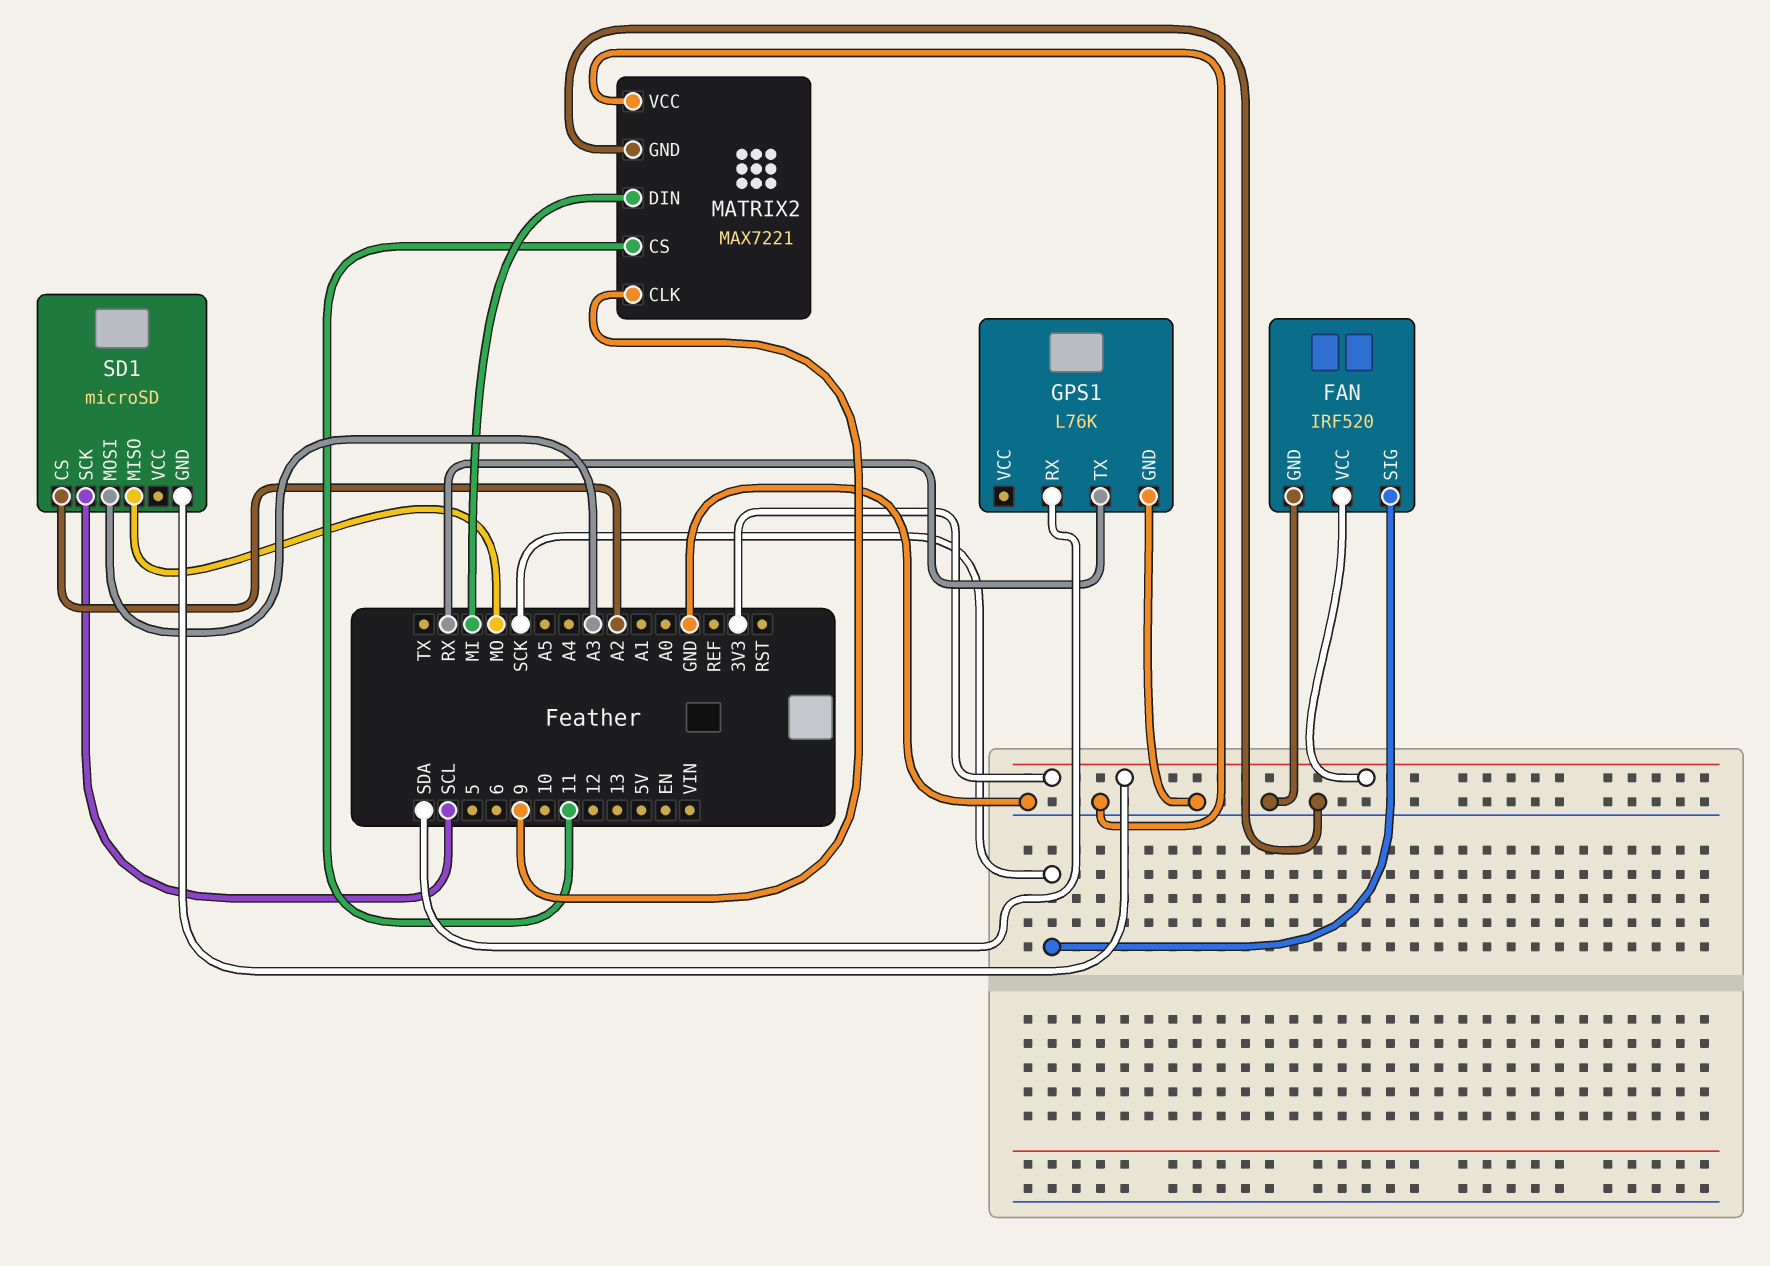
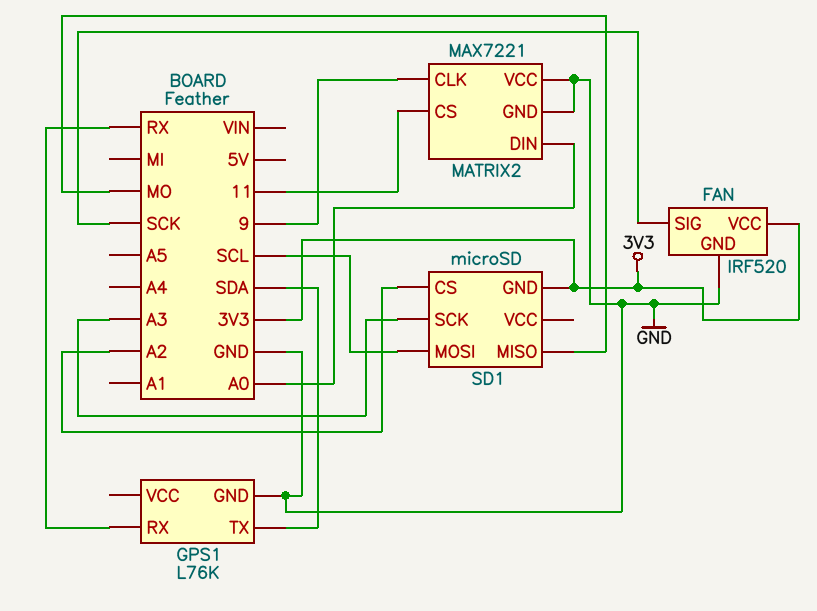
GPS1 pin RX: SDA -> RX
GPS1 pin TX: RX -> SDA
MATRIX2 pin DIN: MI -> A0
SD1 pin MOSI: A3 -> SCL
SD1 pin SCK: SCL -> A3

